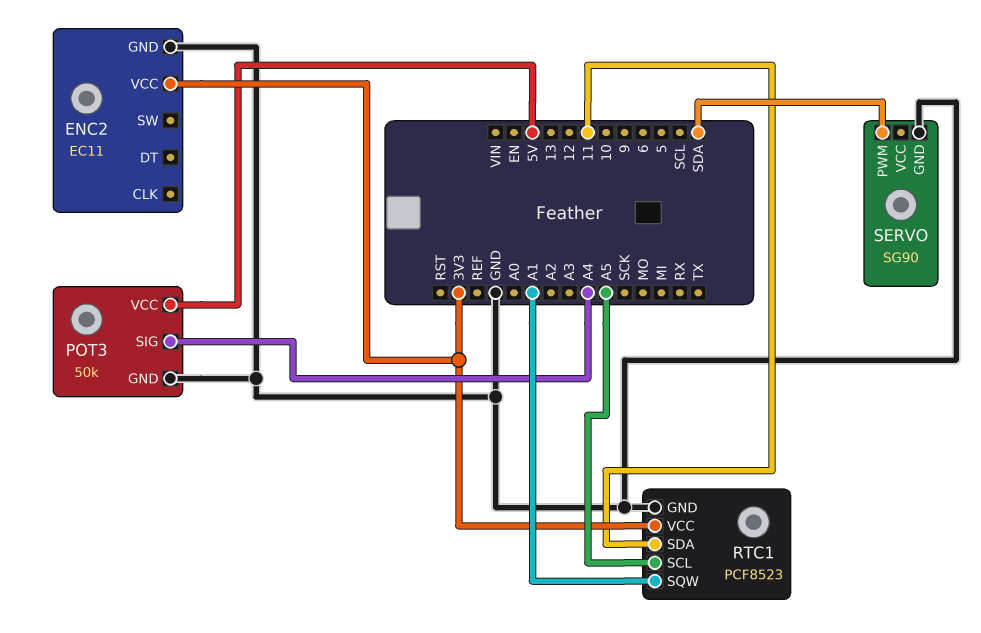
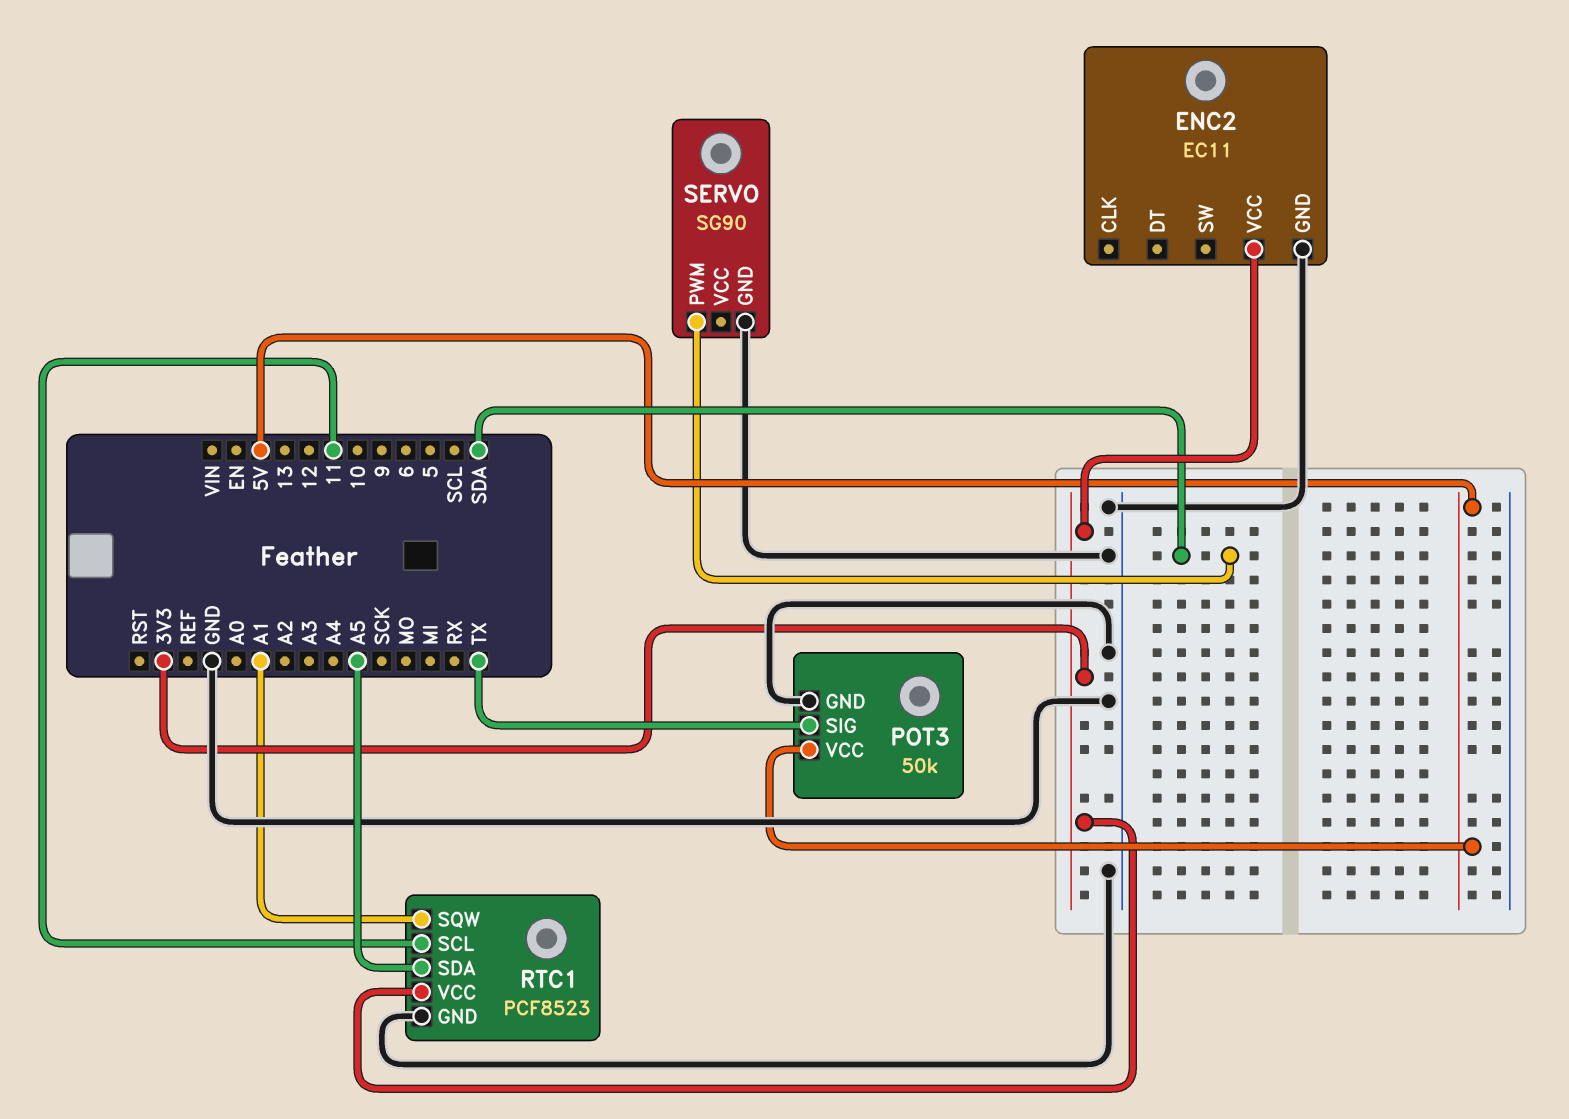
POT3 pin SIG: A4 -> TX
RTC1 pin SCL: A5 -> 11
RTC1 pin SDA: 11 -> A5

